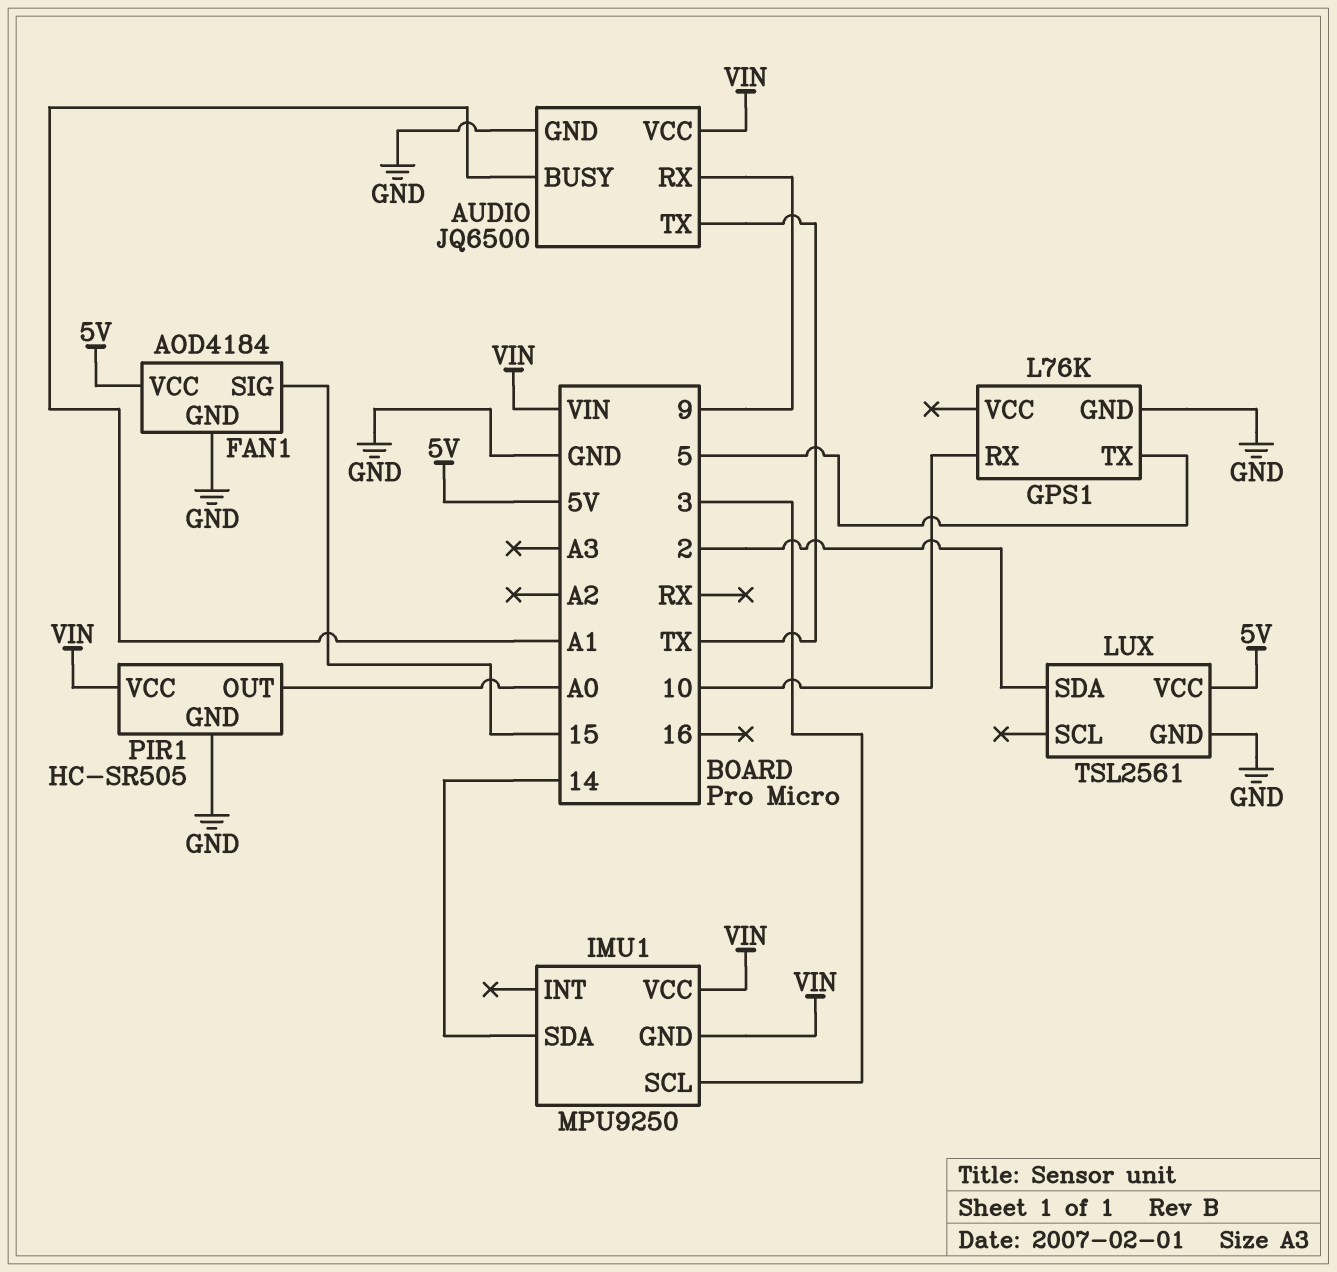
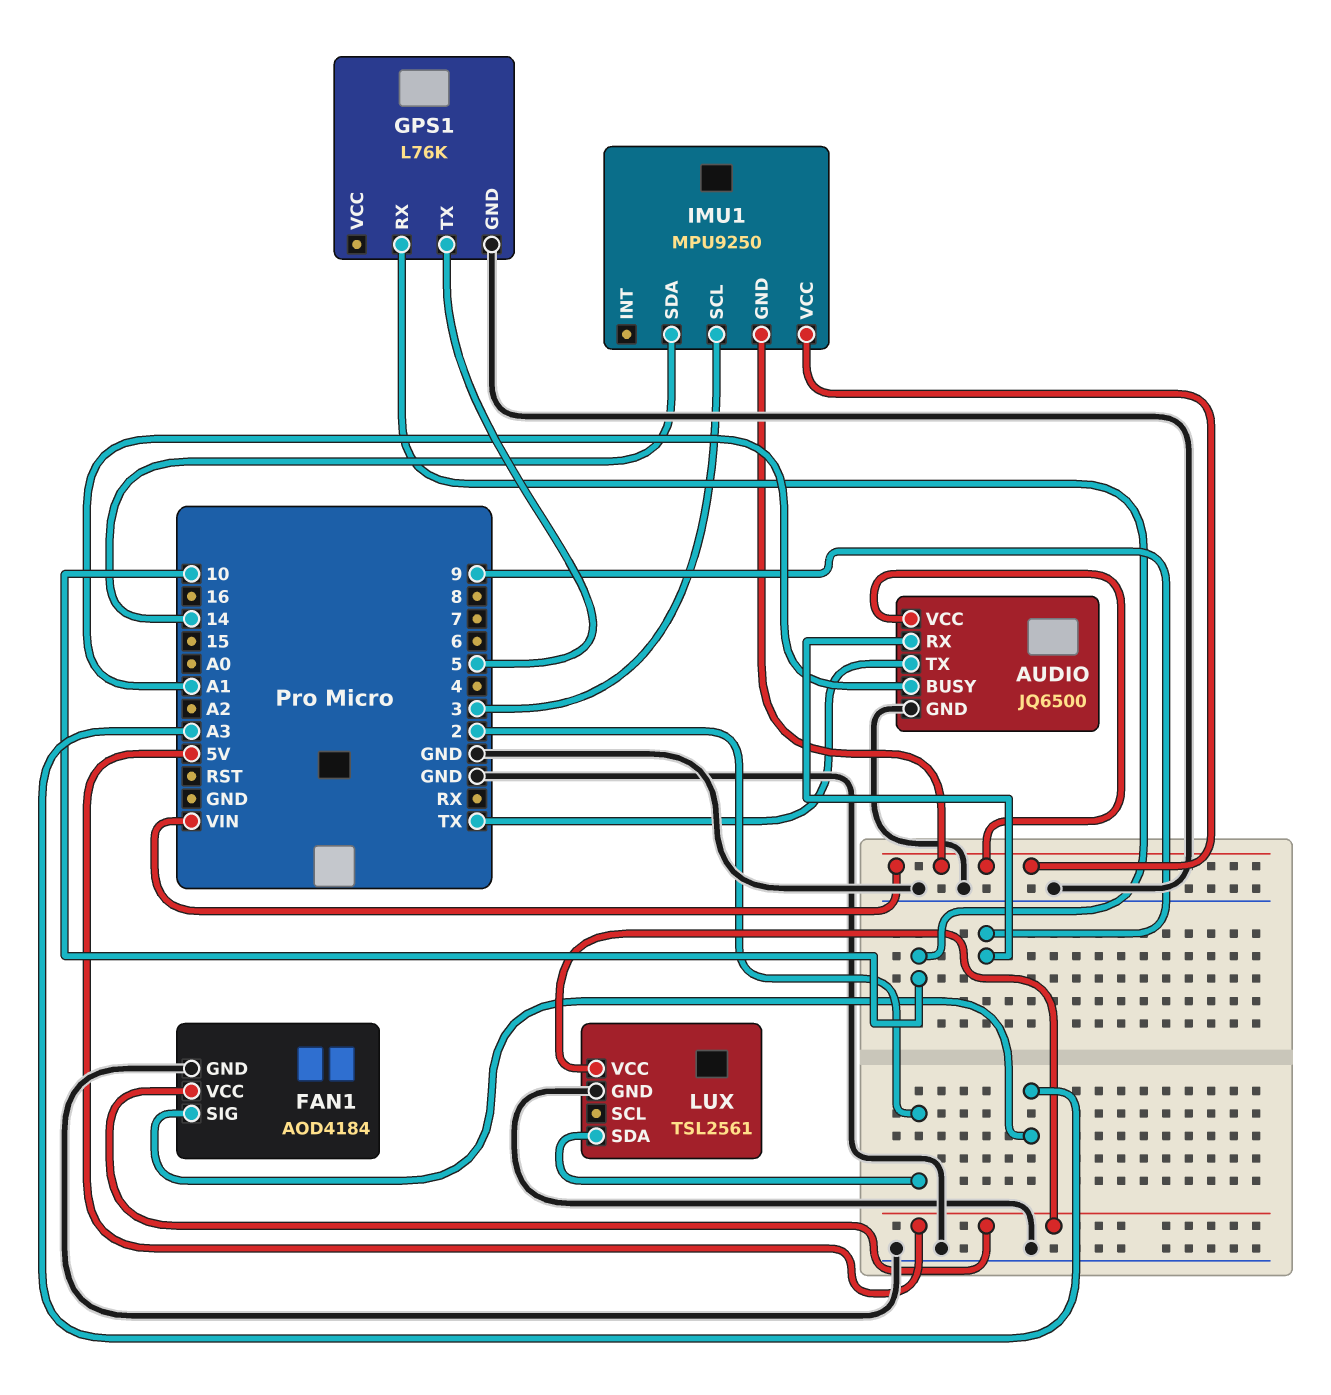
FAN1 pin SIG: 15 -> A3
PIR1: HC-SR505 -> none
PIR1 pin GND: GND -> none
PIR1 pin OUT: A0 -> none
PIR1 pin VCC: VIN -> none

